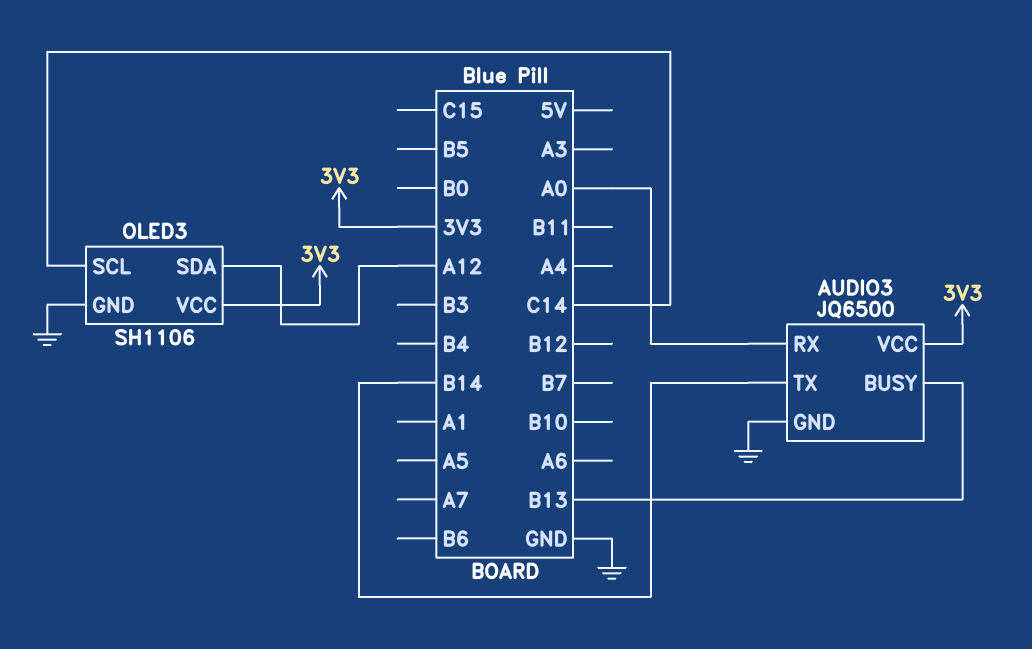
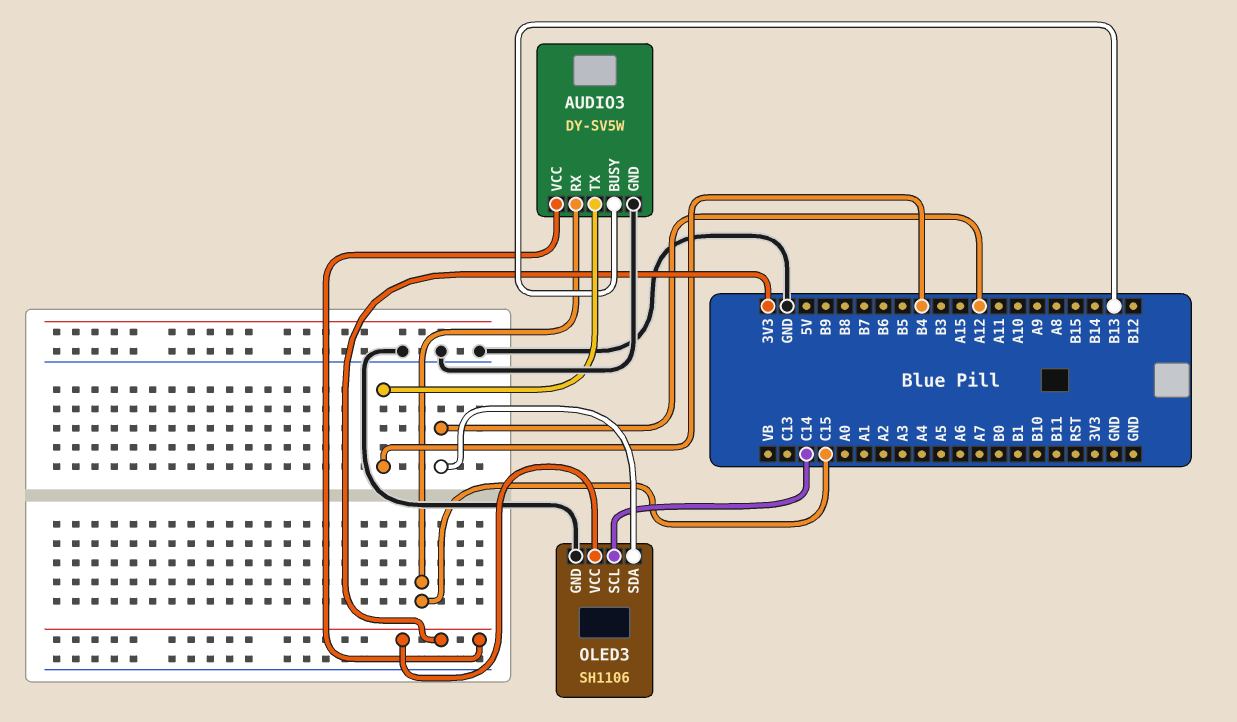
AUDIO3: JQ6500 -> DY-SV5W
AUDIO3 pin RX: A0 -> C15
AUDIO3 pin TX: B14 -> B4

